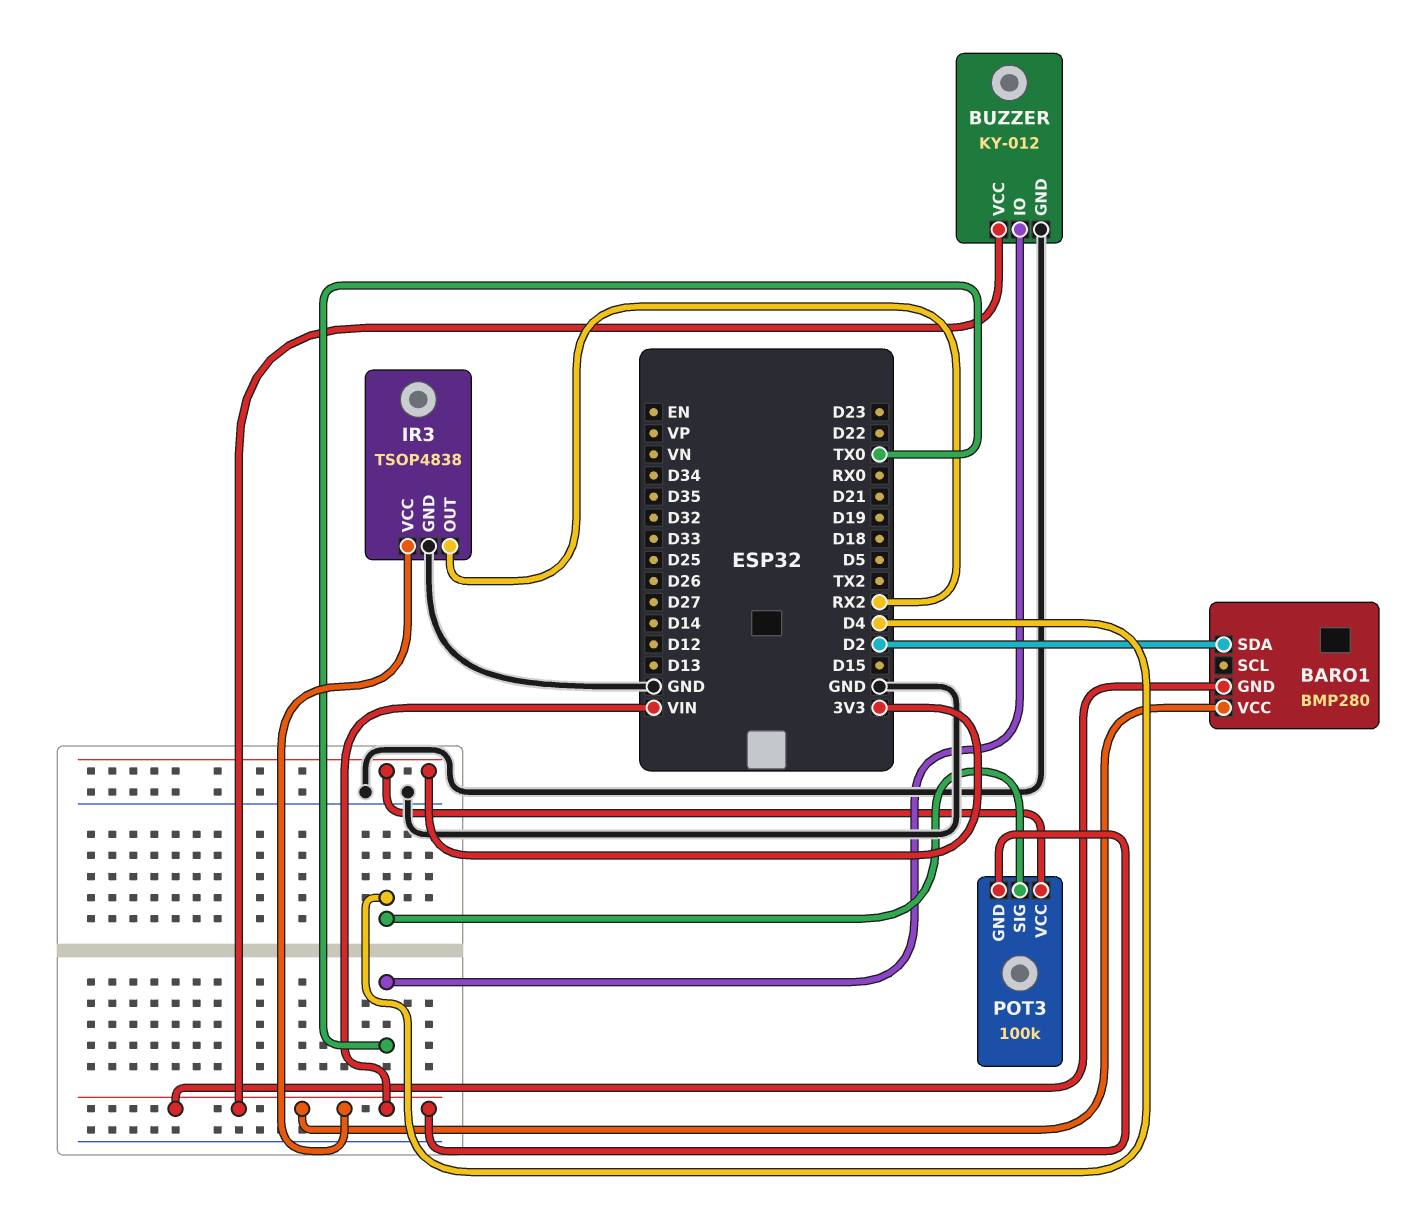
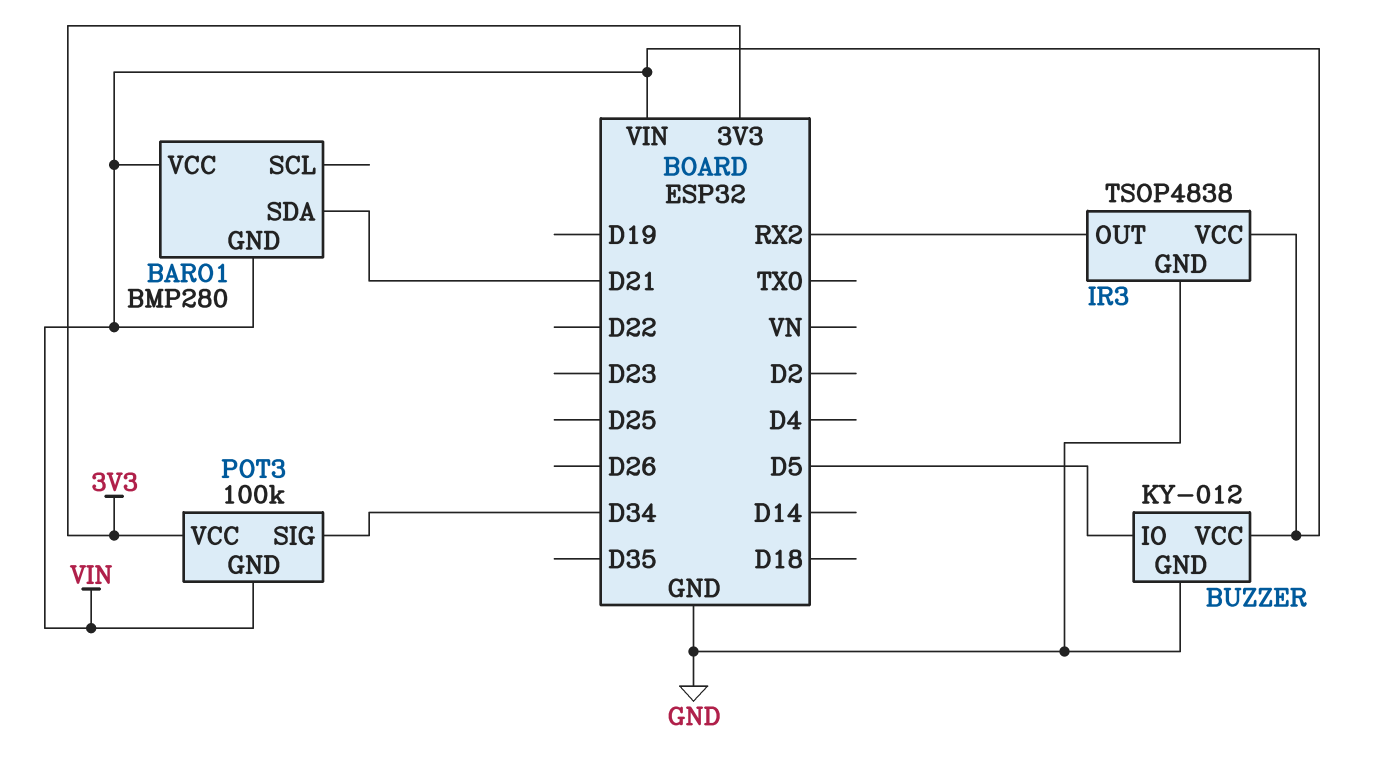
BARO1 pin SDA: D2 -> D21
BUZZER pin IO: TX0 -> D5
POT3 pin SIG: D4 -> D34

